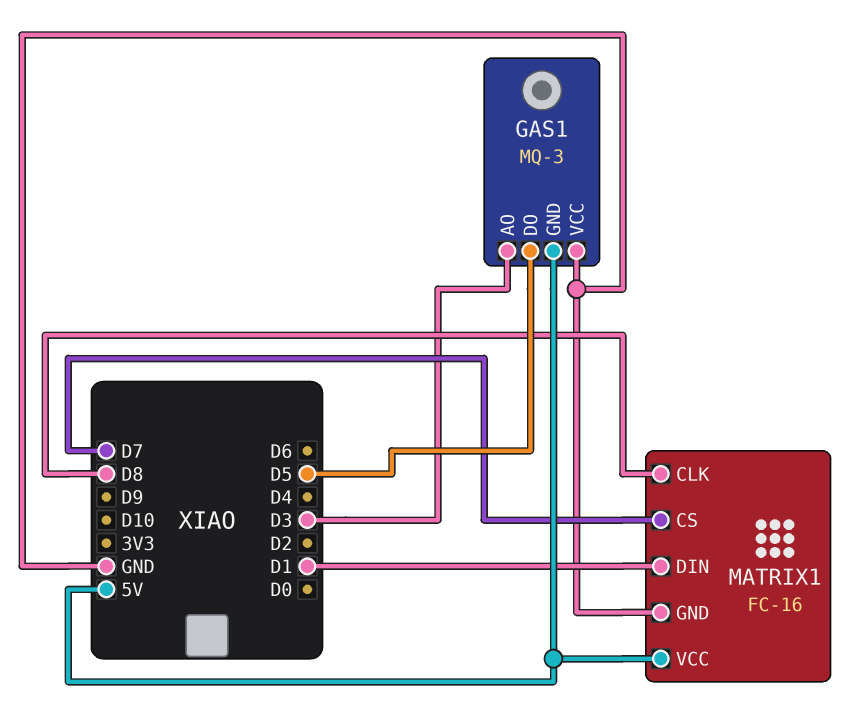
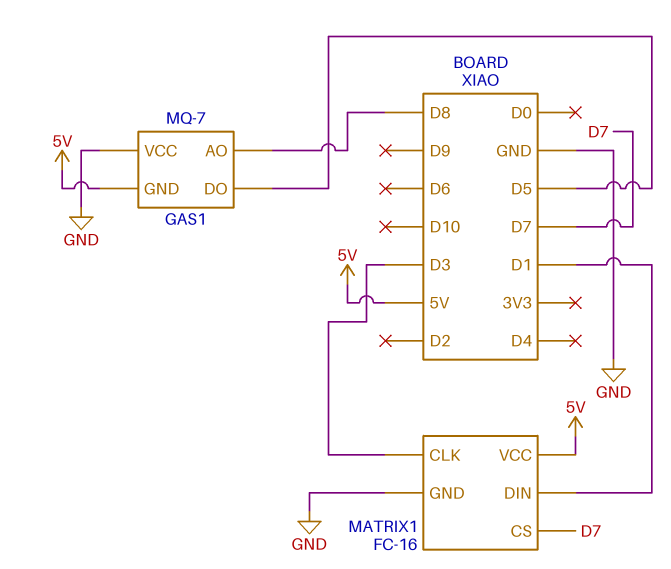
GAS1: MQ-3 -> MQ-7
GAS1 pin AO: D3 -> D8
MATRIX1 pin CLK: D8 -> D3

